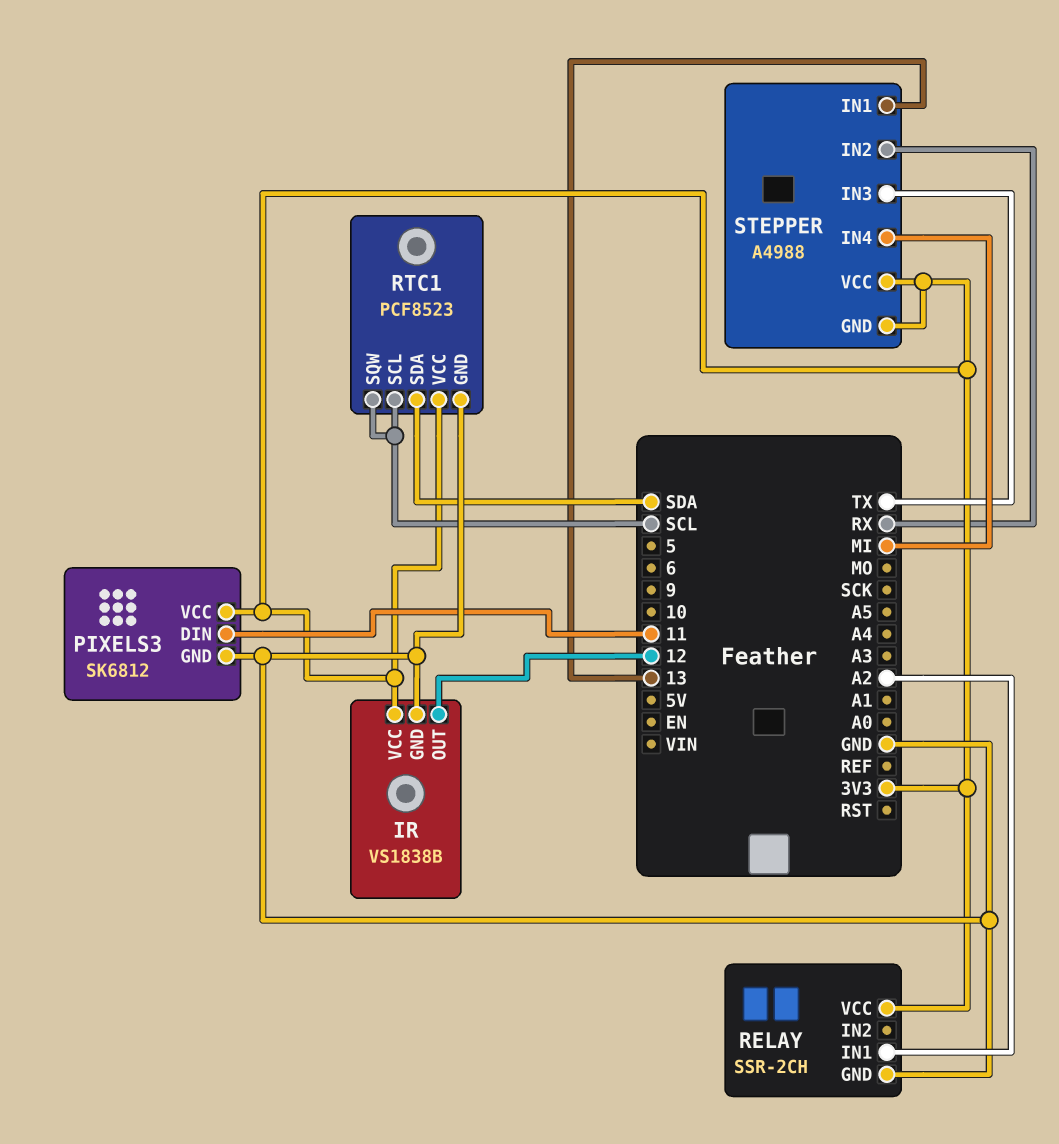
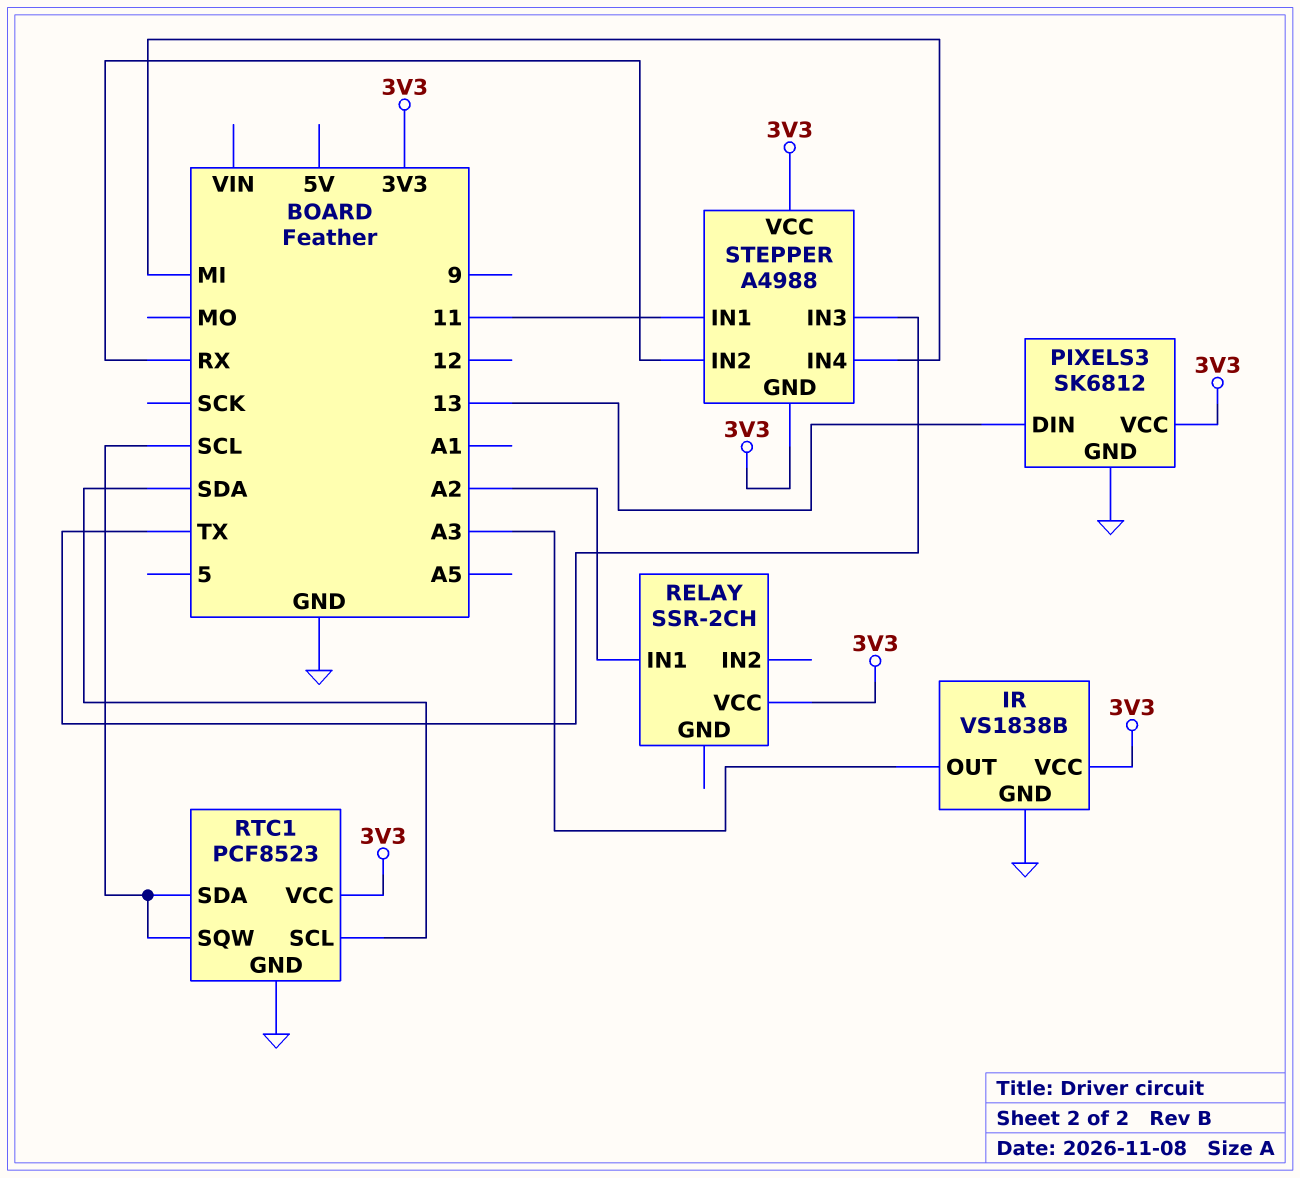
IR pin OUT: 12 -> A3
PIXELS3 pin DIN: 11 -> 13
RELAY pin GND: GND -> none
RTC1 pin SCL: SCL -> SDA
RTC1 pin SDA: SDA -> SCL
STEPPER pin IN1: 13 -> 11

